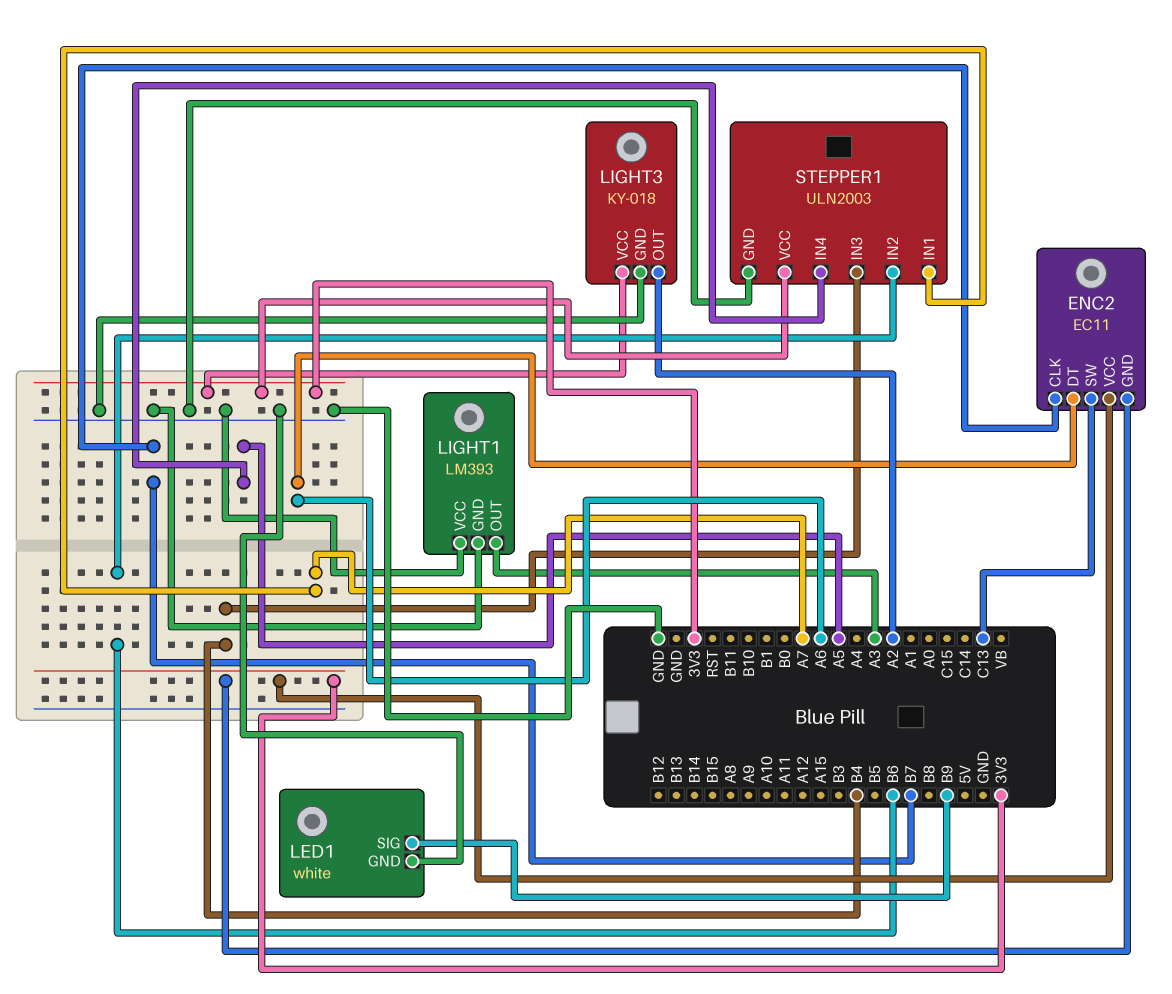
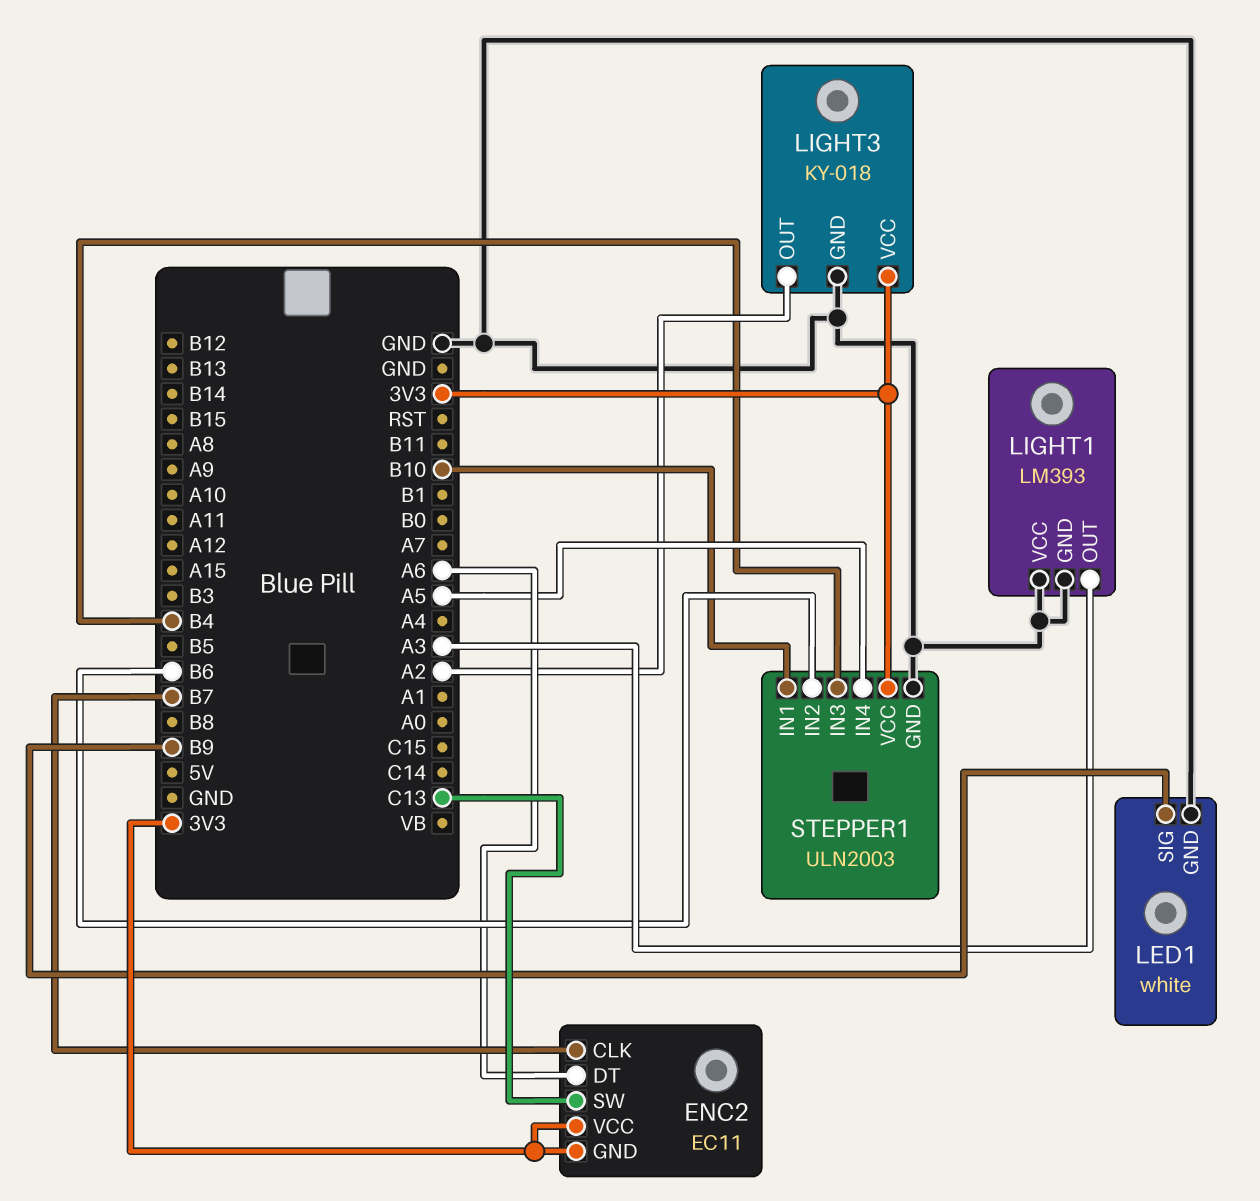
STEPPER1 pin IN1: A7 -> B10

